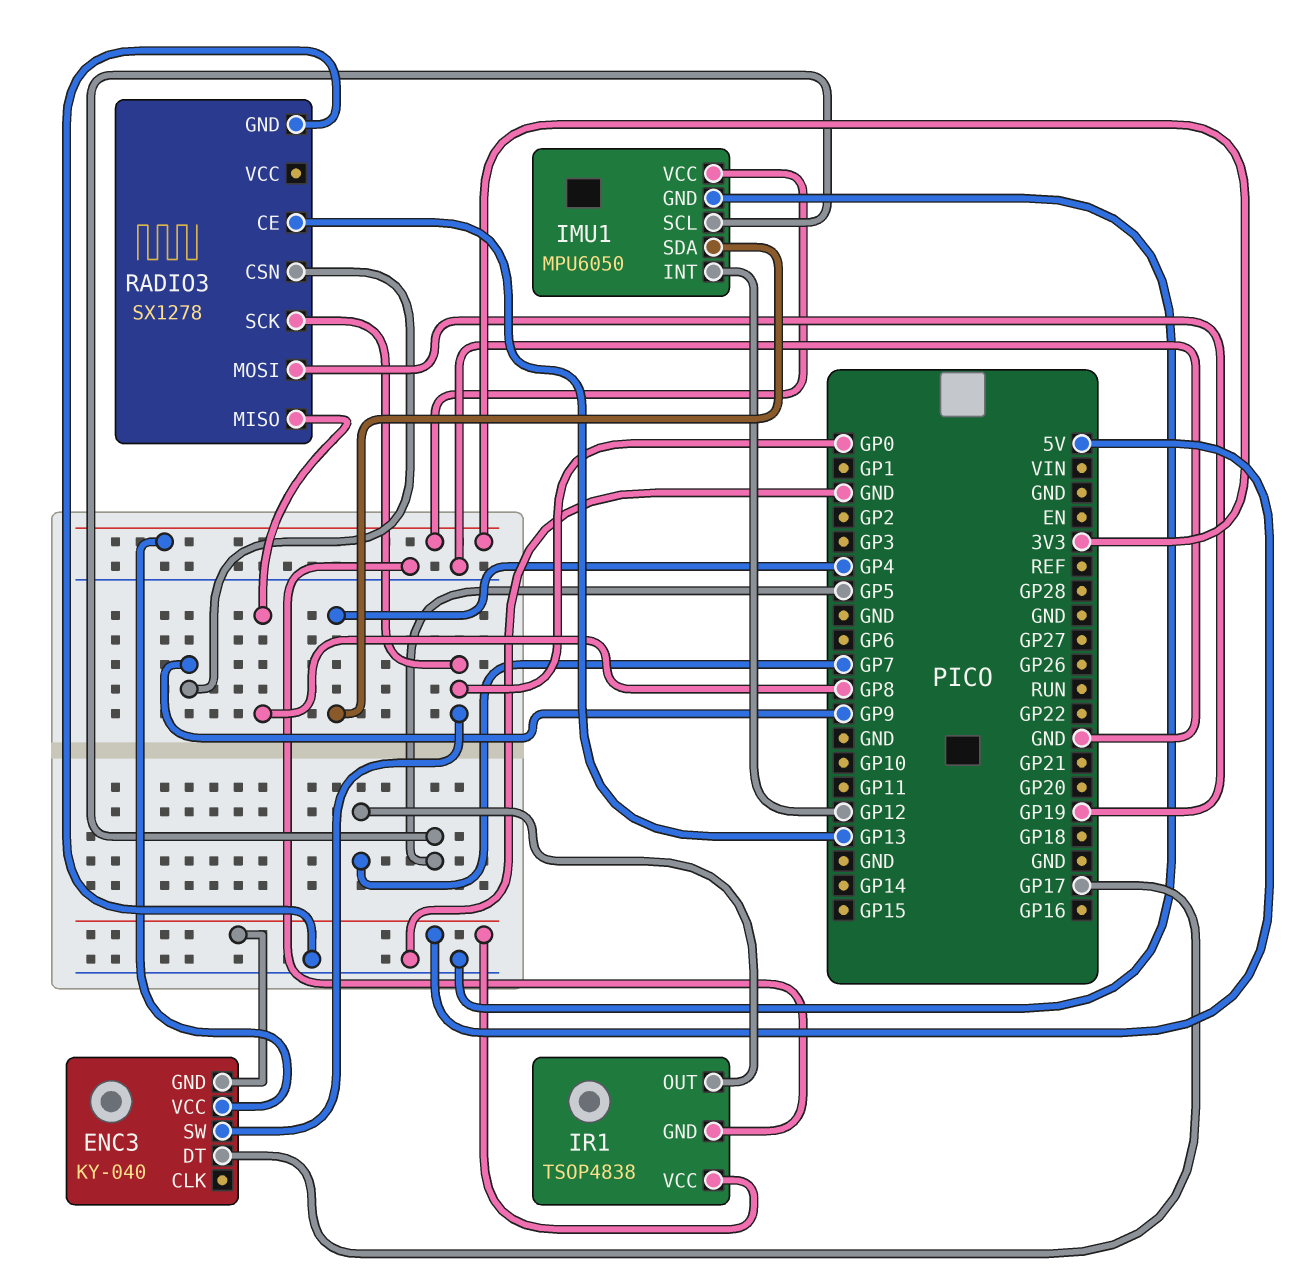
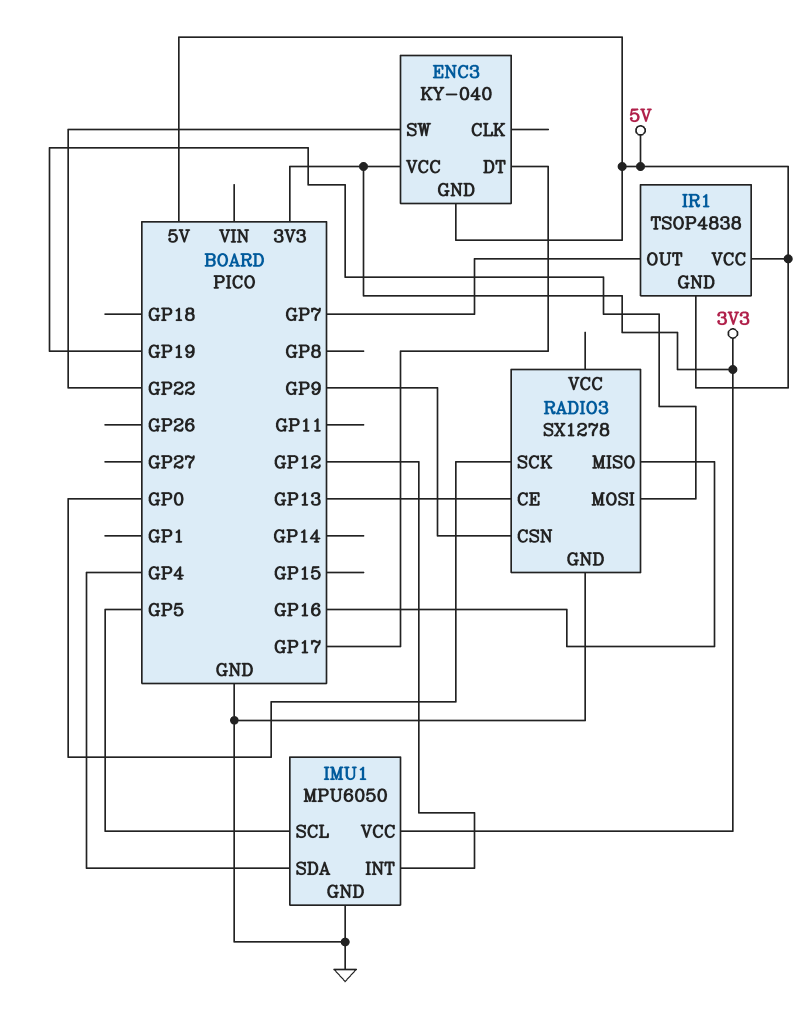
ENC3 pin SW: GP0 -> GP22
IR1 pin GND: GND -> 5V
RADIO3 pin MISO: GP8 -> GP16

